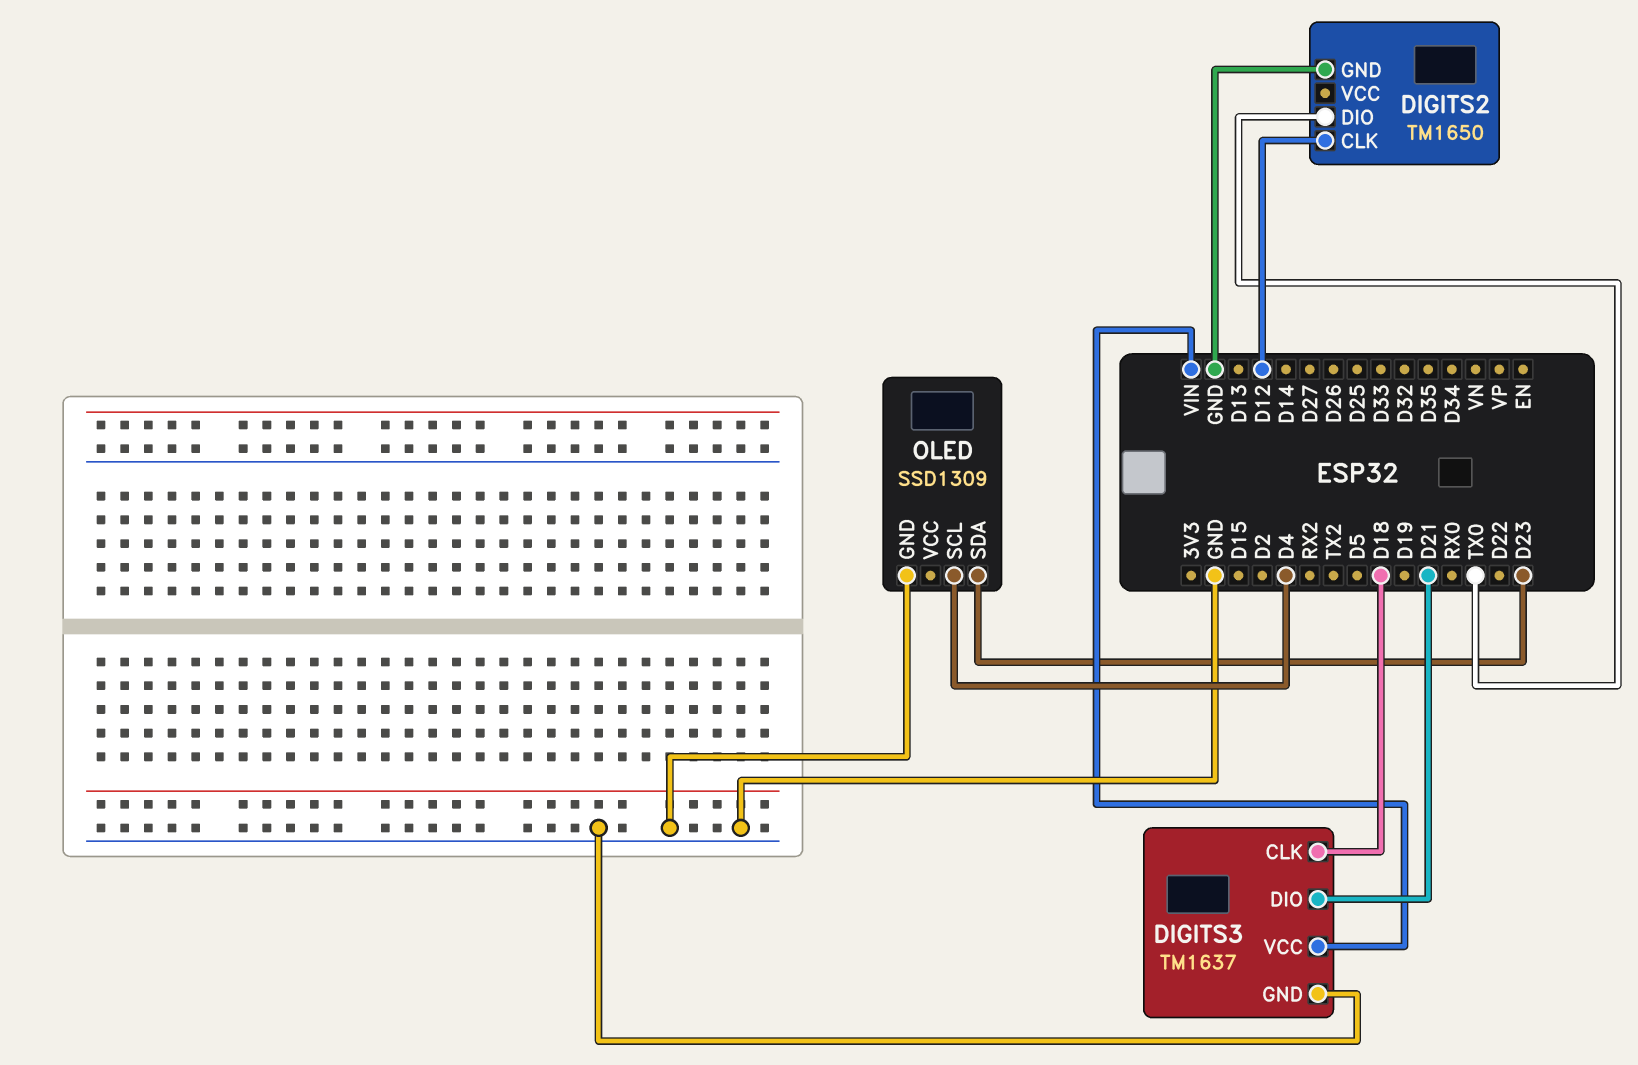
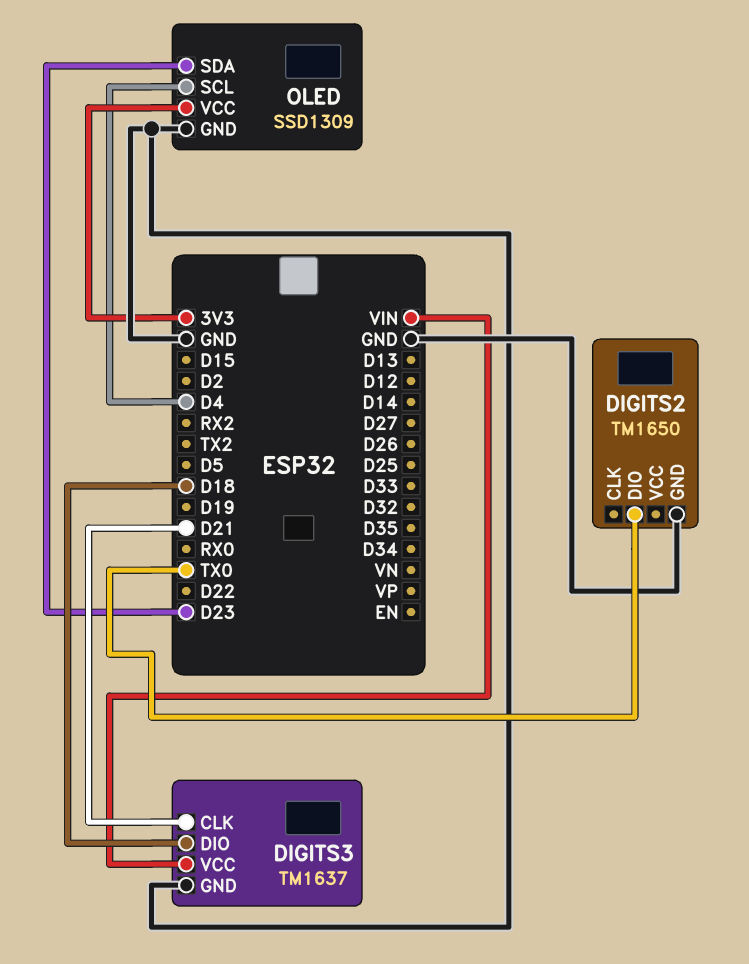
DIGITS2 pin CLK: D12 -> none
DIGITS3 pin CLK: D18 -> D21
DIGITS3 pin DIO: D21 -> D18
OLED pin VCC: none -> 3V3

